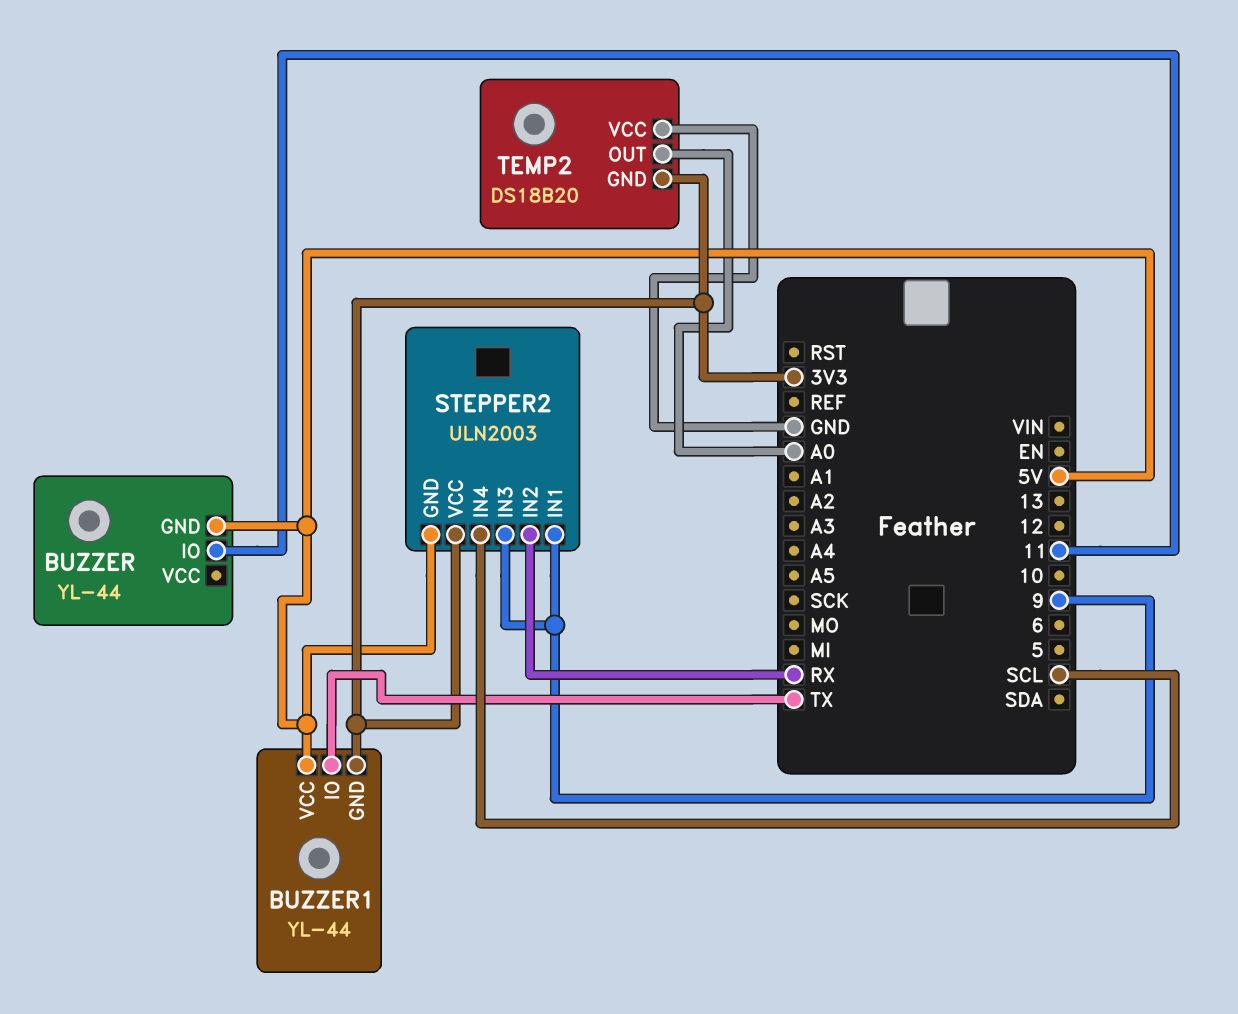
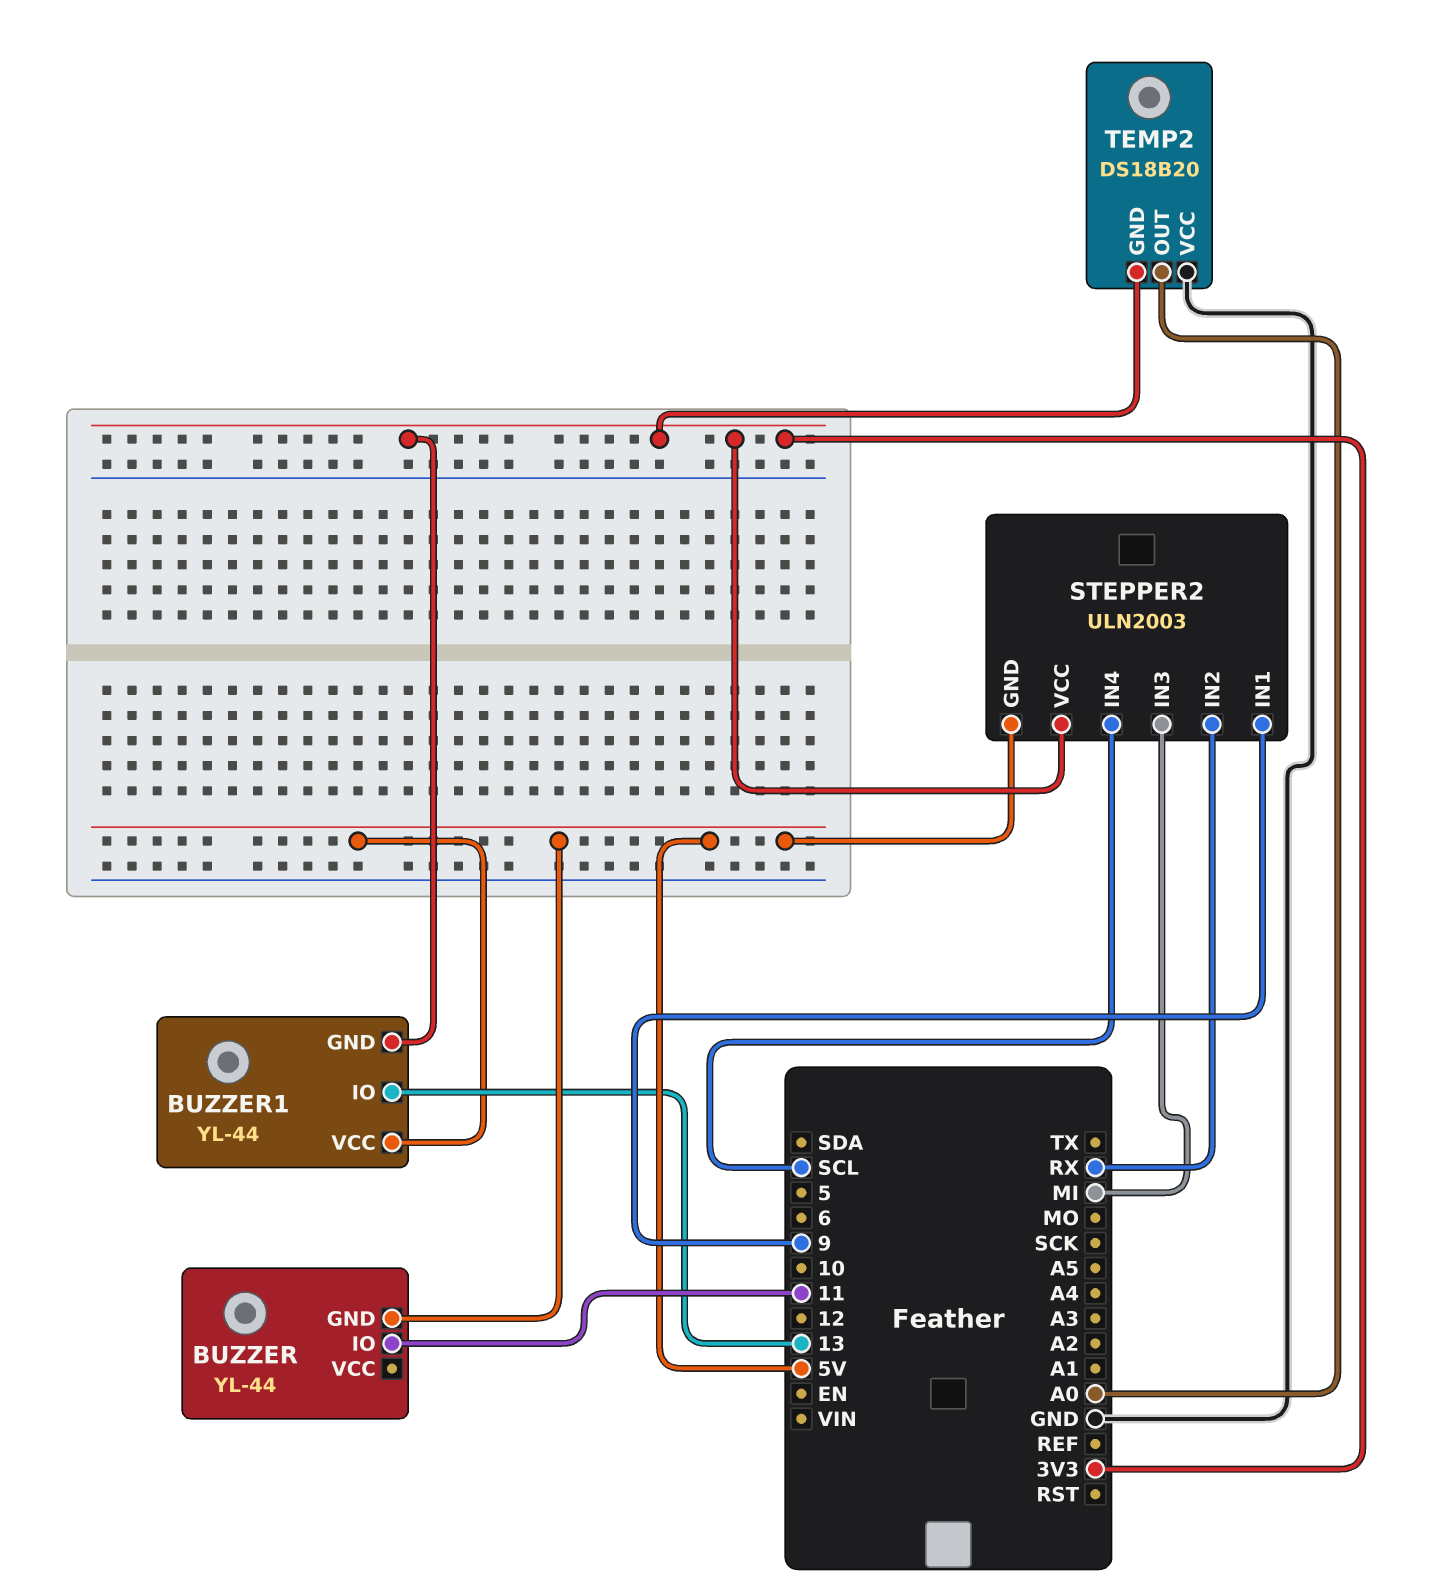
BUZZER1 pin IO: TX -> 13
STEPPER2 pin IN3: 9 -> MI

